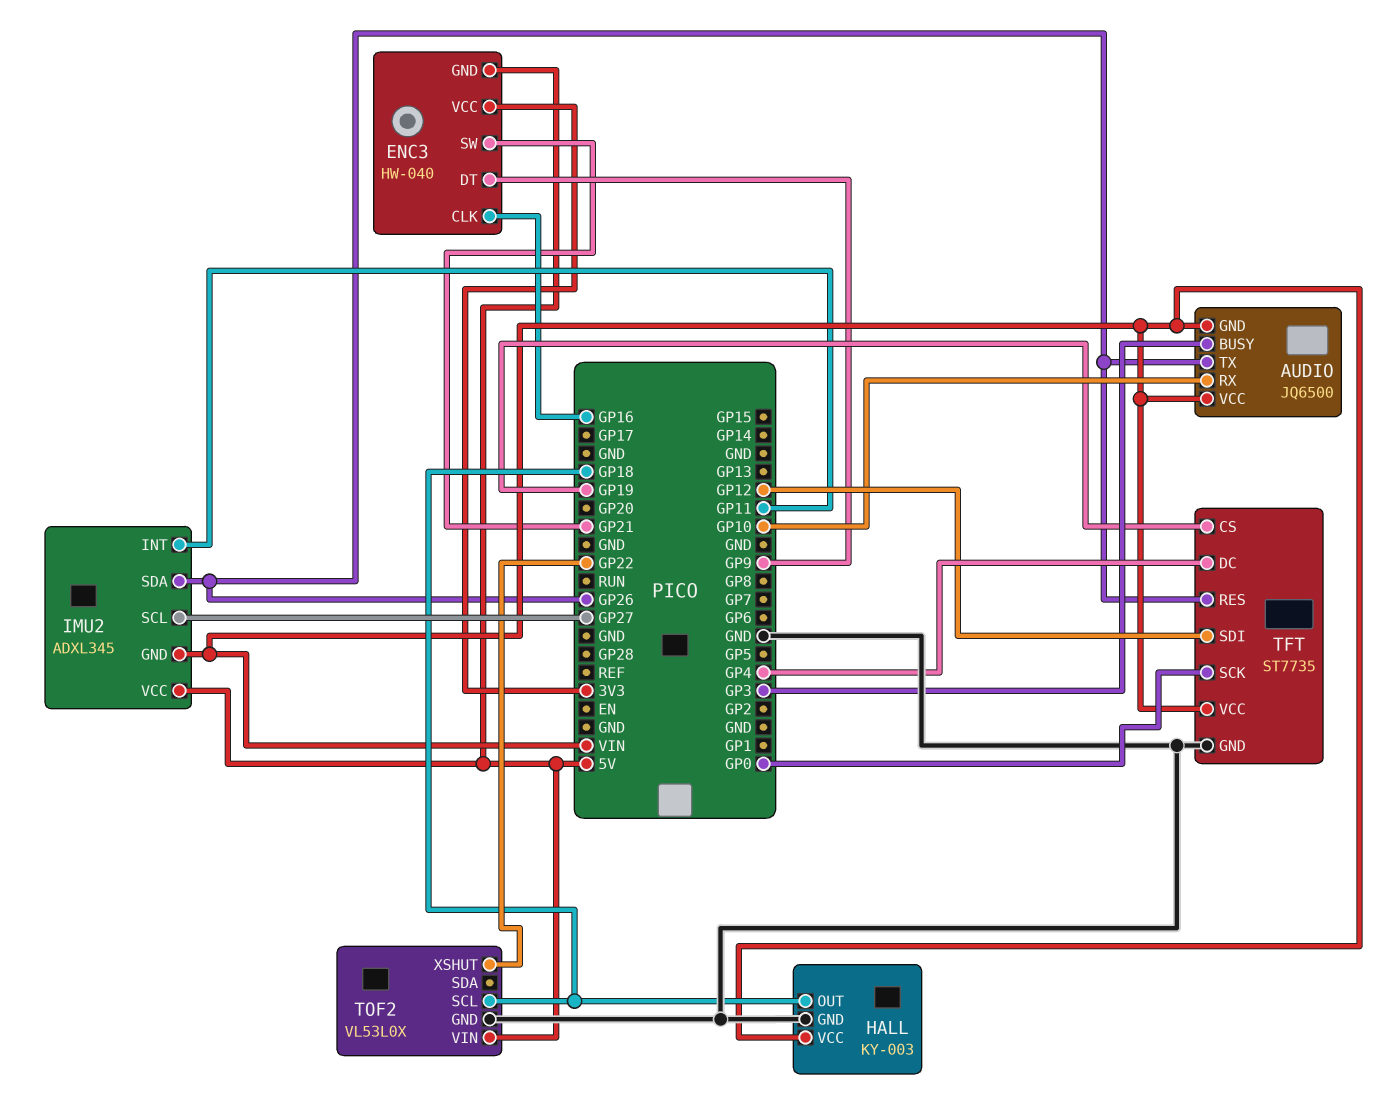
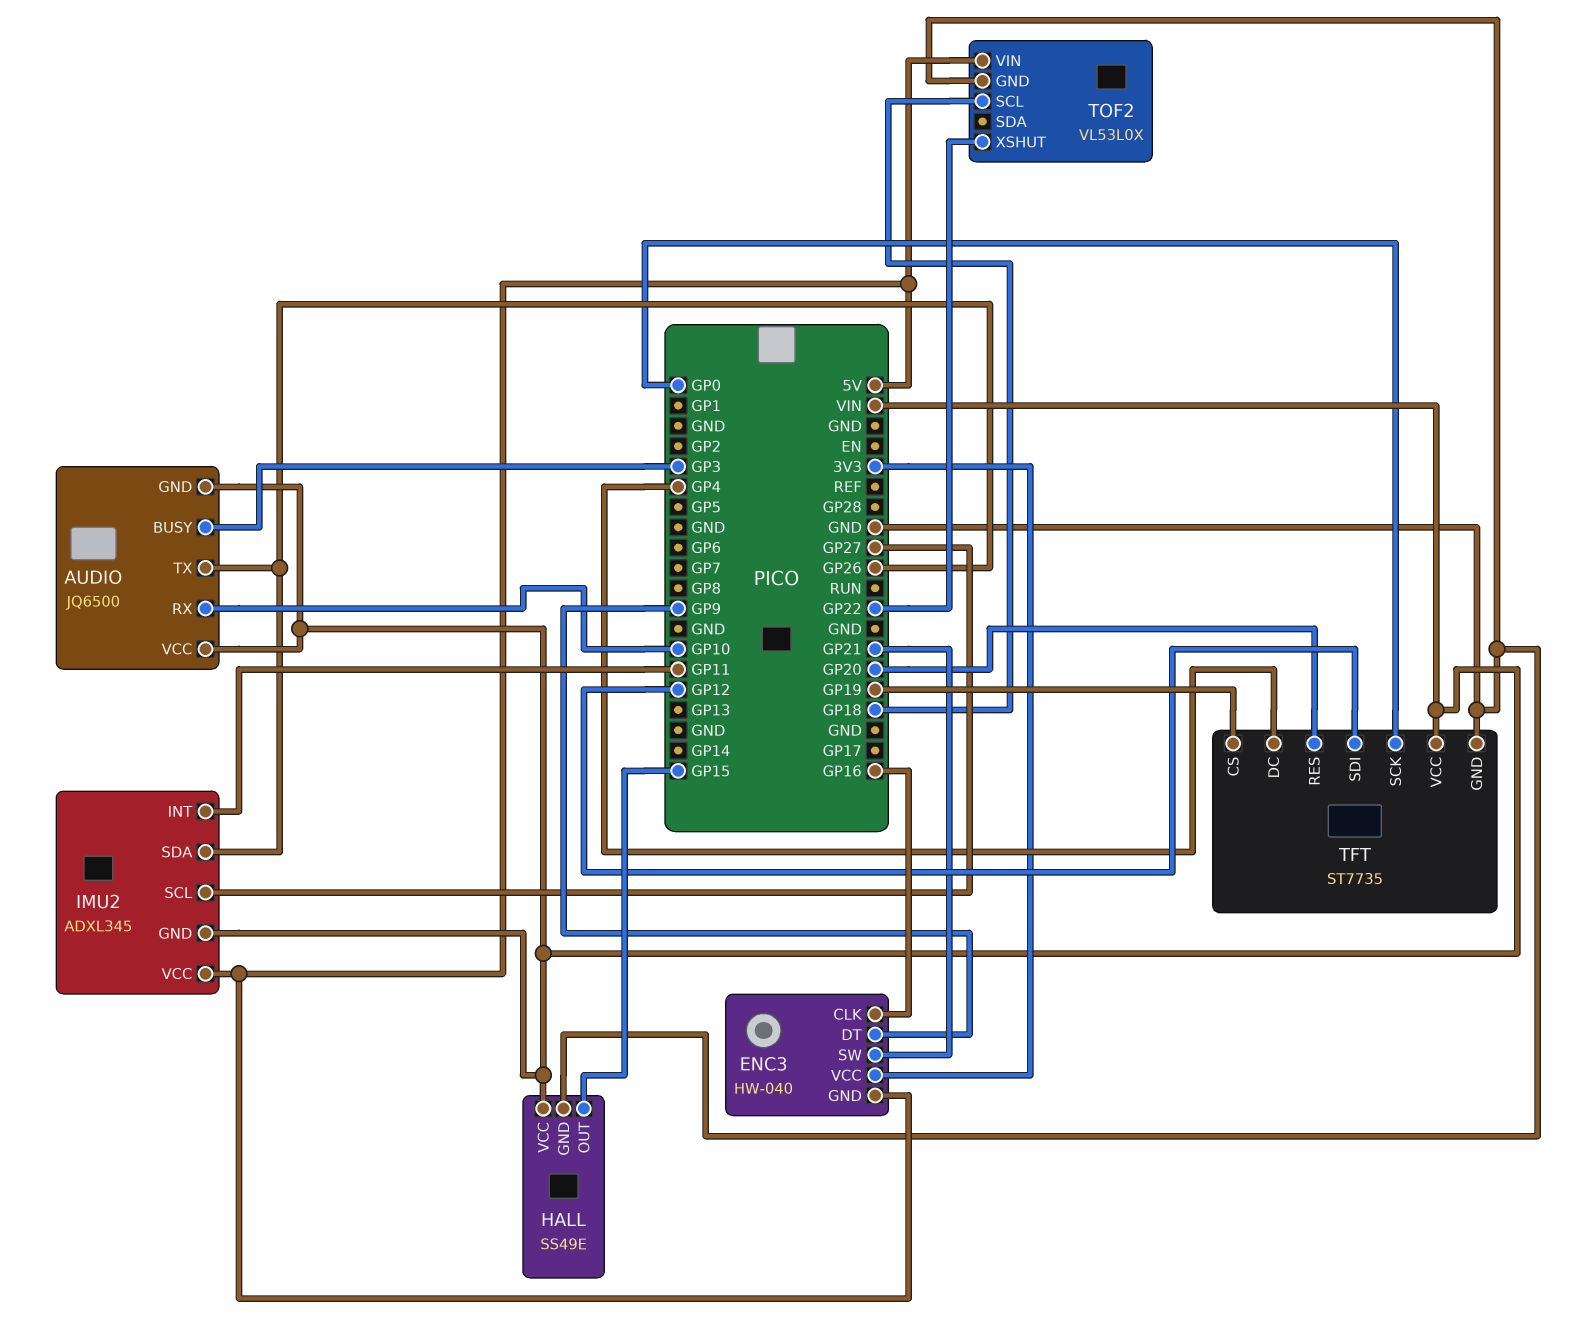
HALL: KY-003 -> SS49E
HALL pin OUT: GP18 -> GP15
TFT pin RES: GP26 -> GP20

